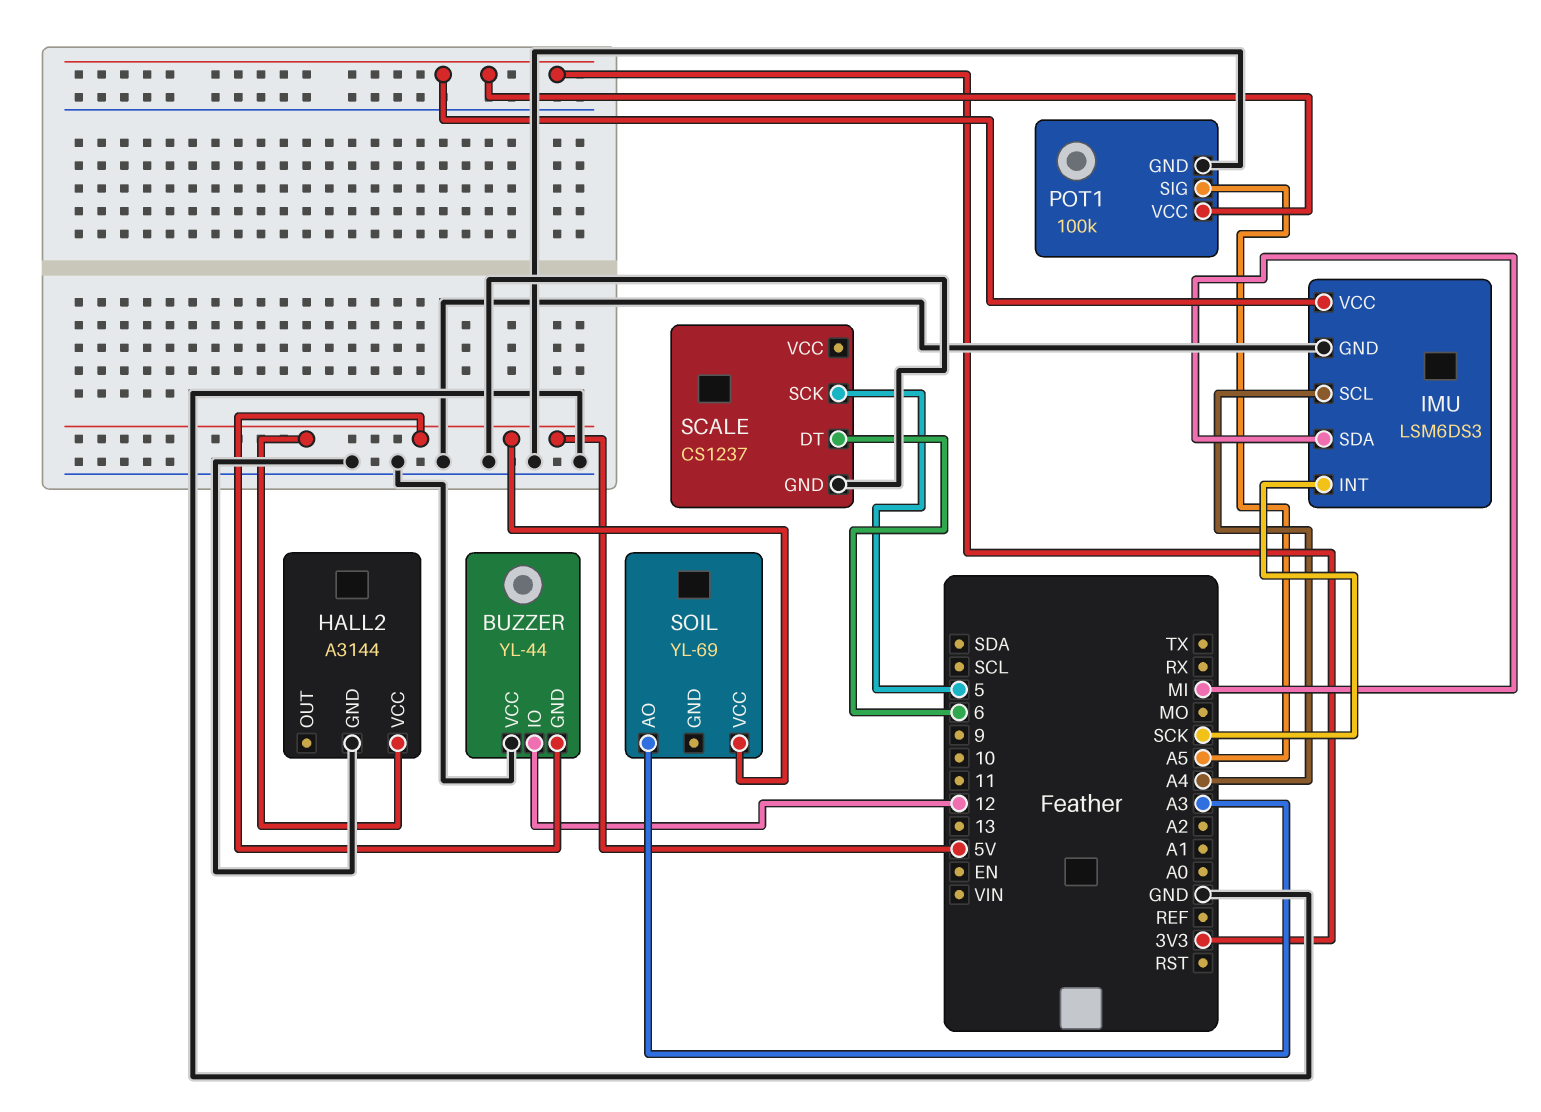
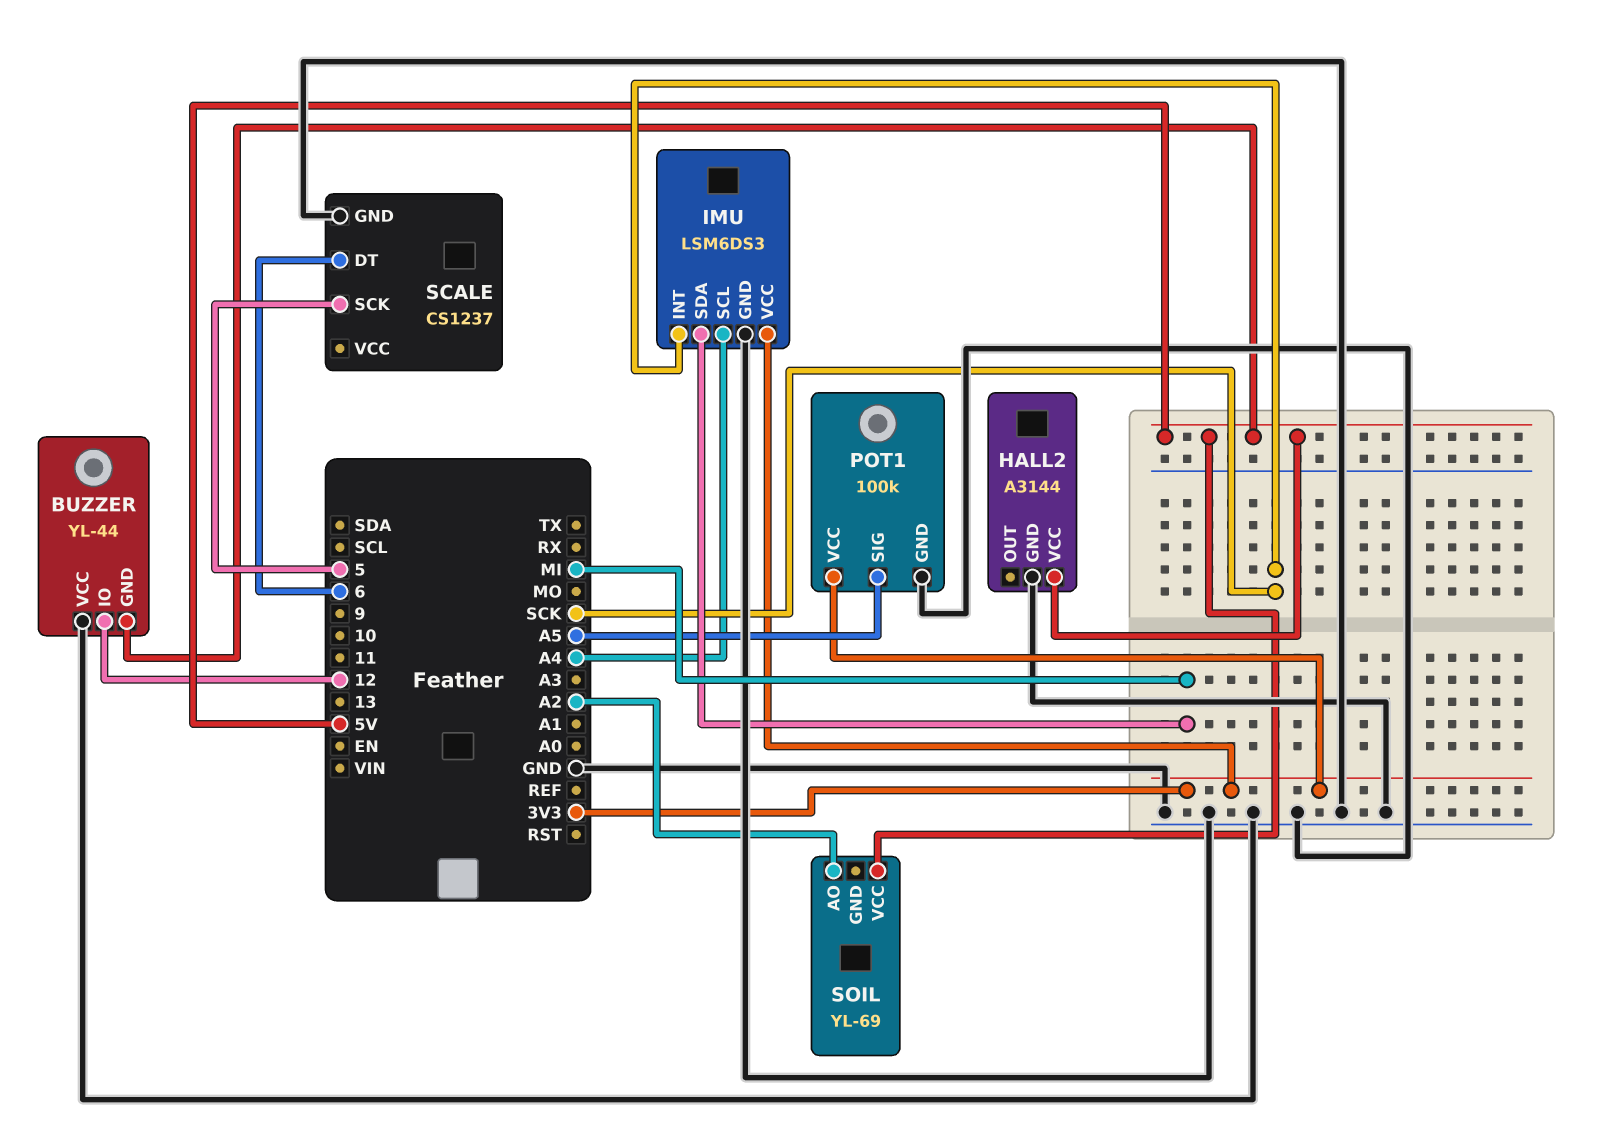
SOIL pin AO: A3 -> A2

